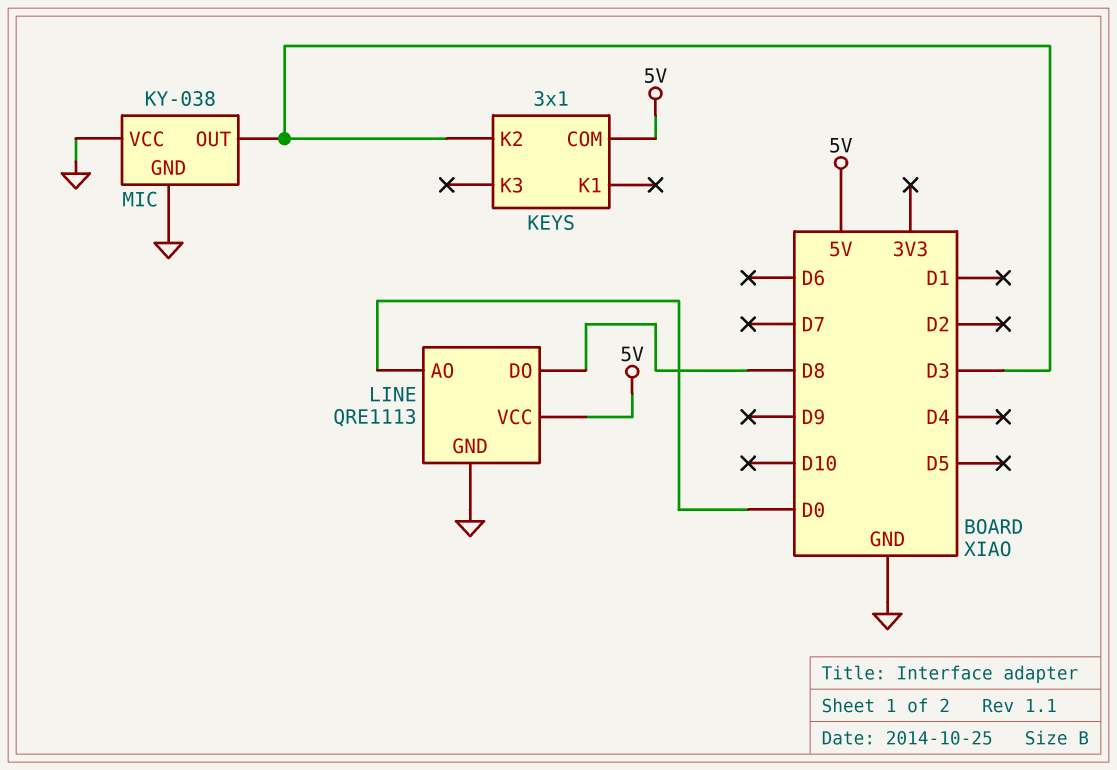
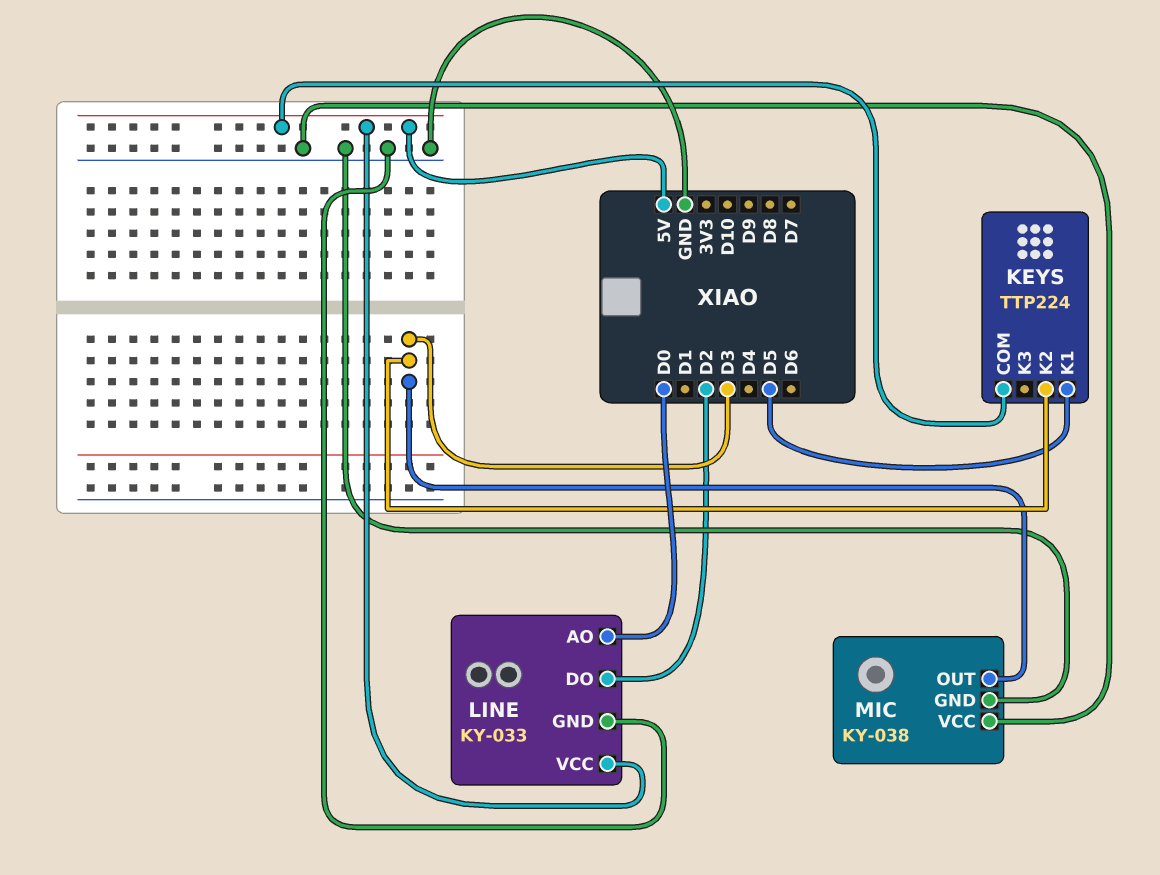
KEYS: 3x1 -> TTP224
KEYS pin K1: none -> D5
LINE: QRE1113 -> KY-033
LINE pin DO: D8 -> D2

